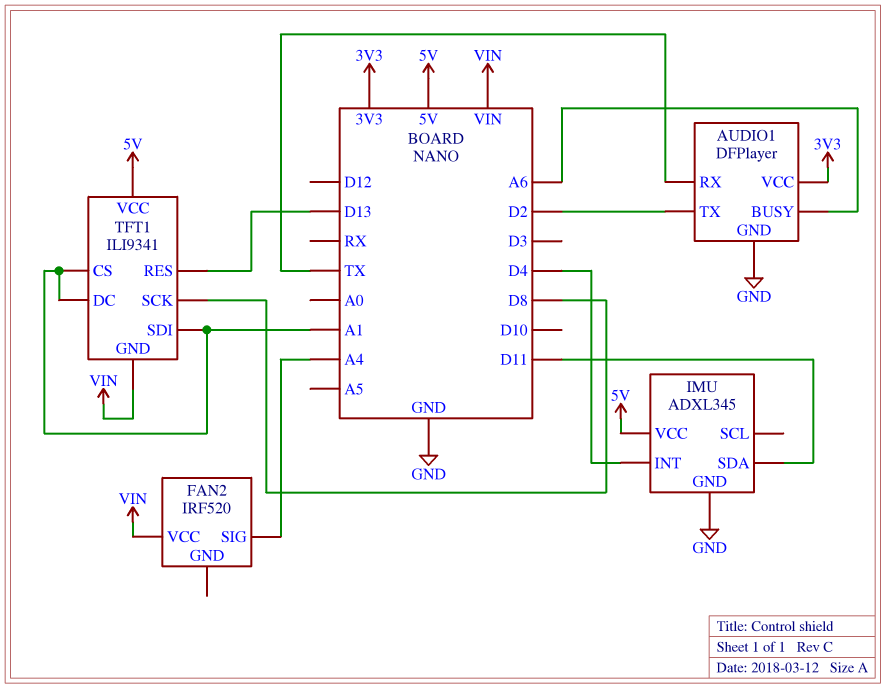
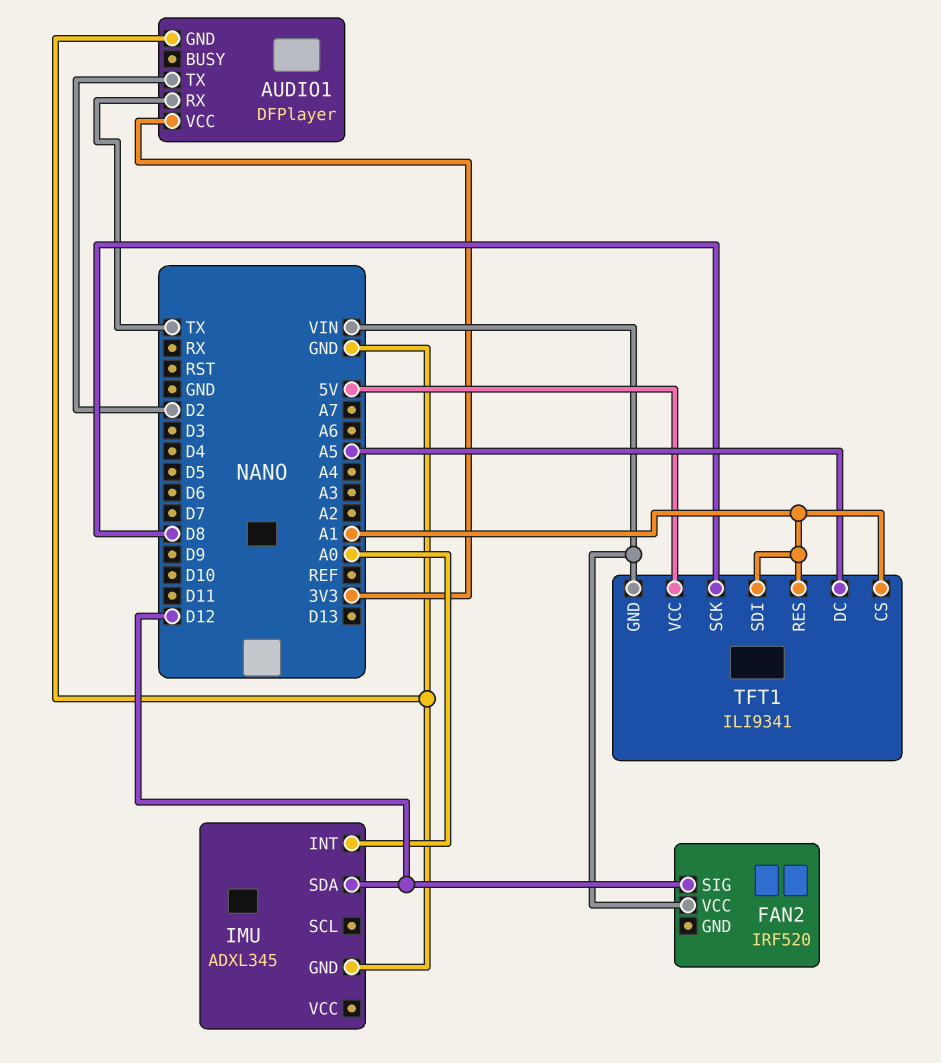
AUDIO1 pin BUSY: A6 -> none
FAN2 pin SIG: A4 -> D12
IMU pin INT: D4 -> A0
IMU pin SDA: D11 -> D12
IMU pin VCC: 5V -> none
TFT1 pin DC: A1 -> A5
TFT1 pin RES: D13 -> A1

